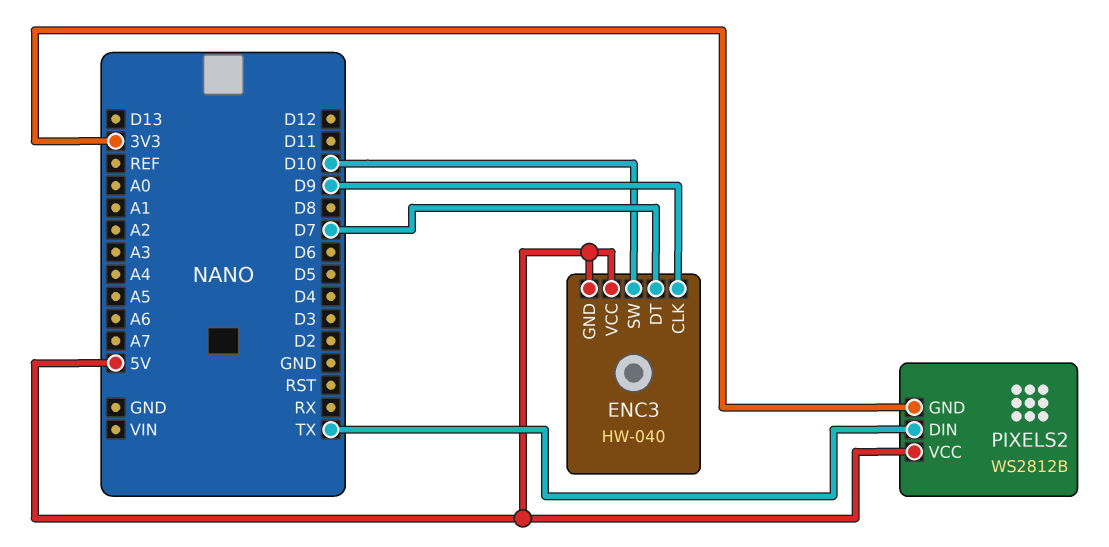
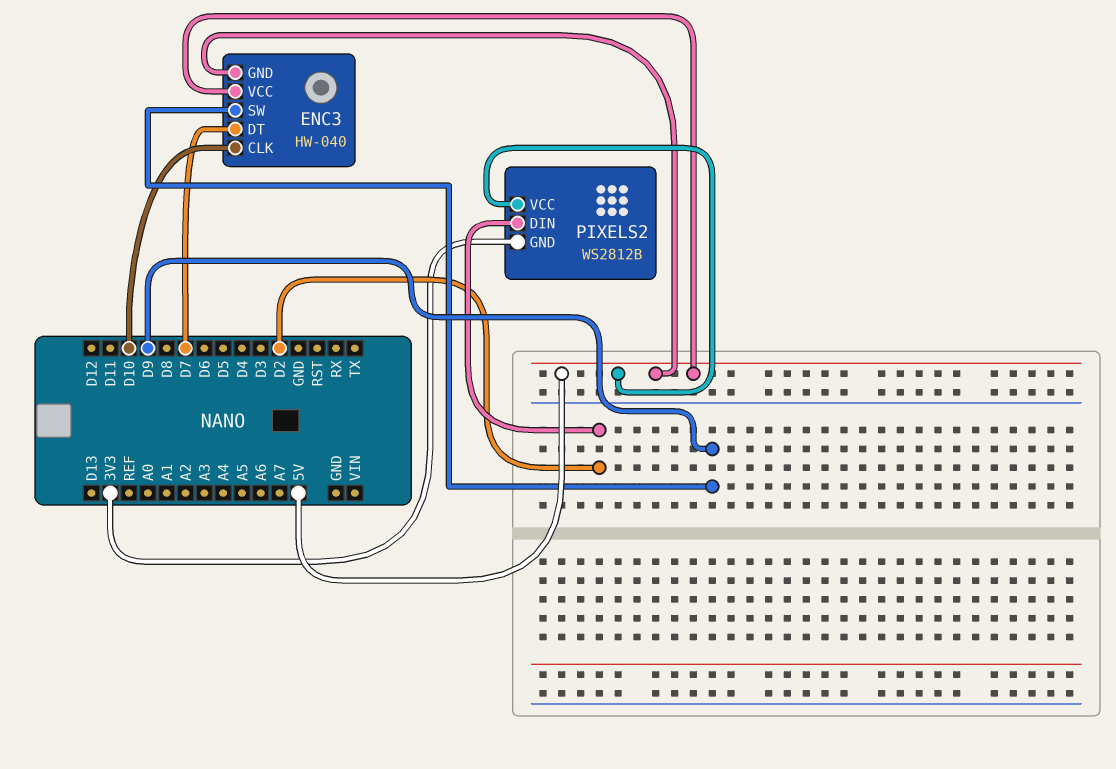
ENC3 pin CLK: D9 -> D10
ENC3 pin SW: D10 -> D9
PIXELS2 pin DIN: TX -> D2

